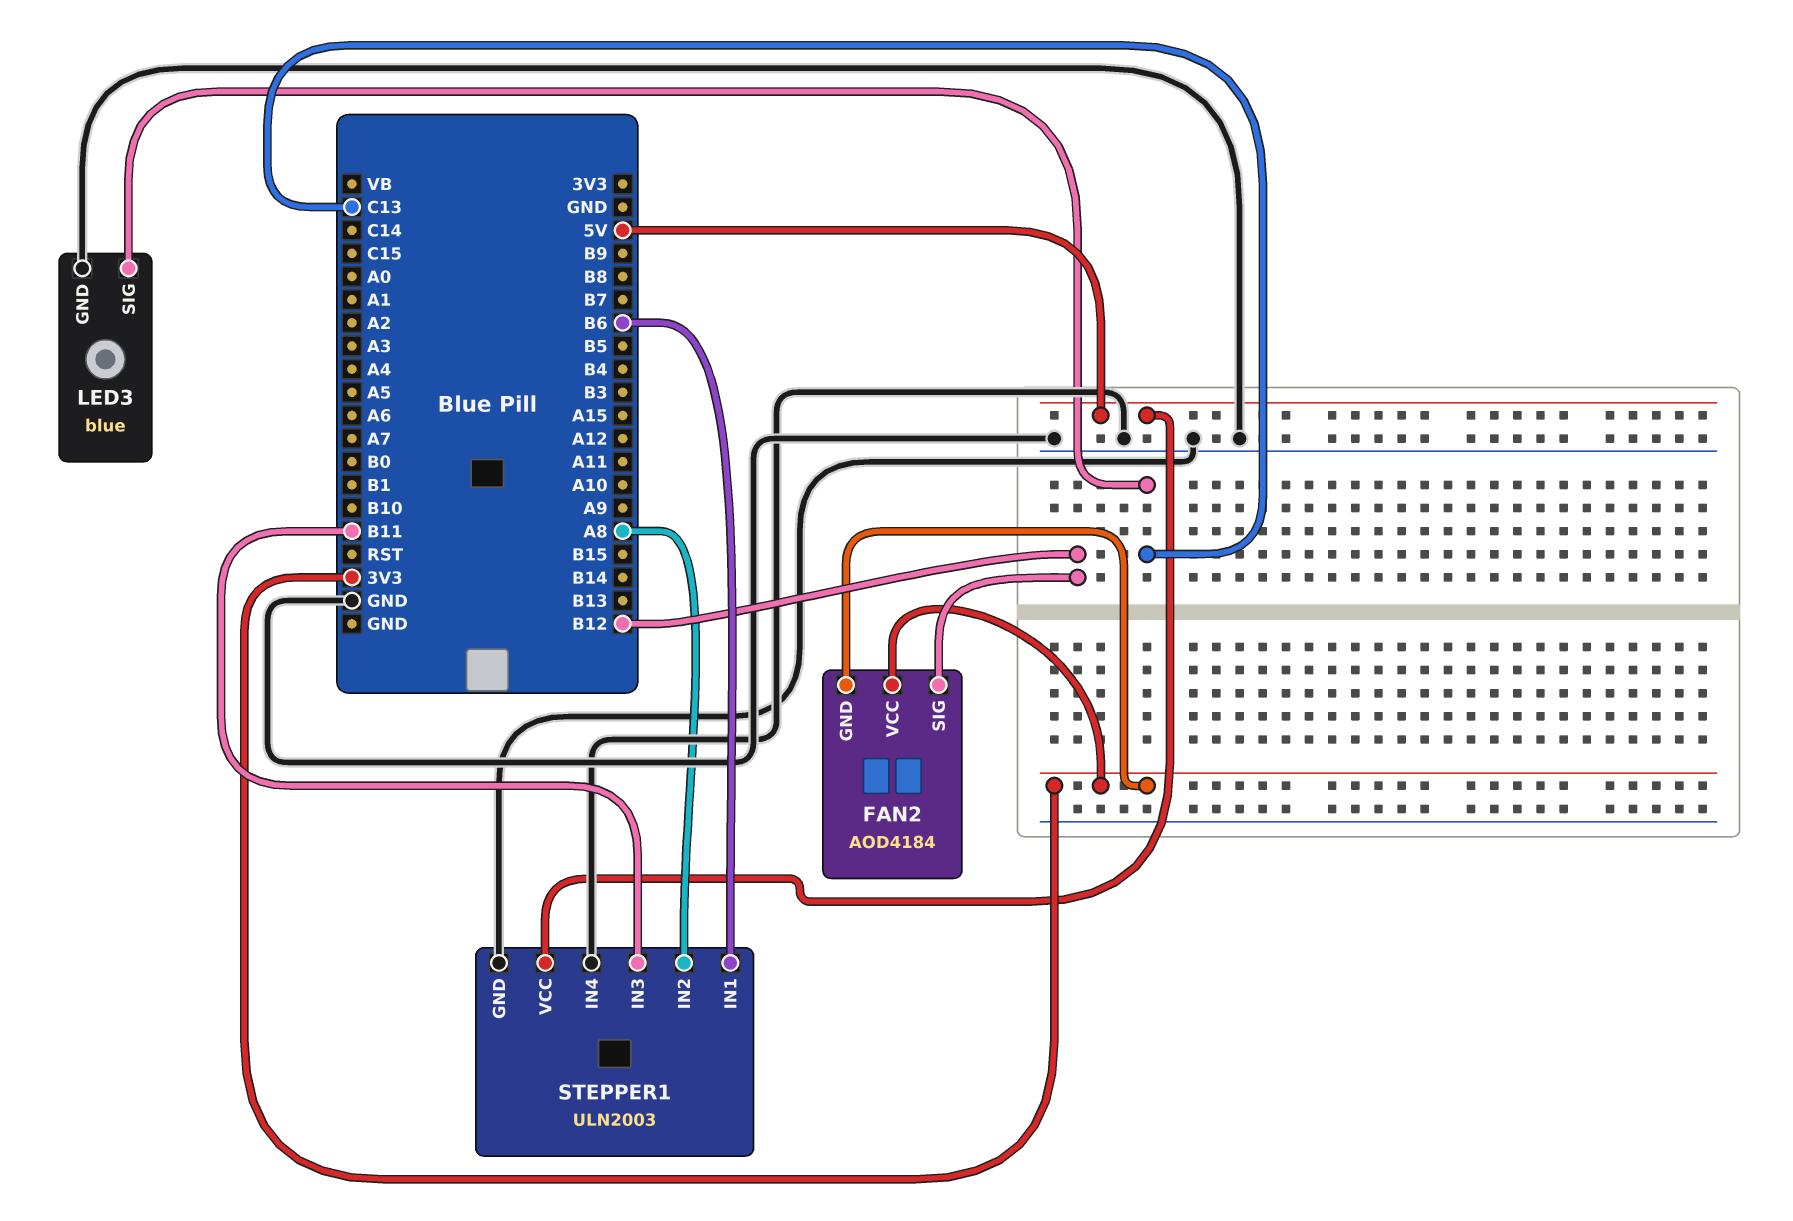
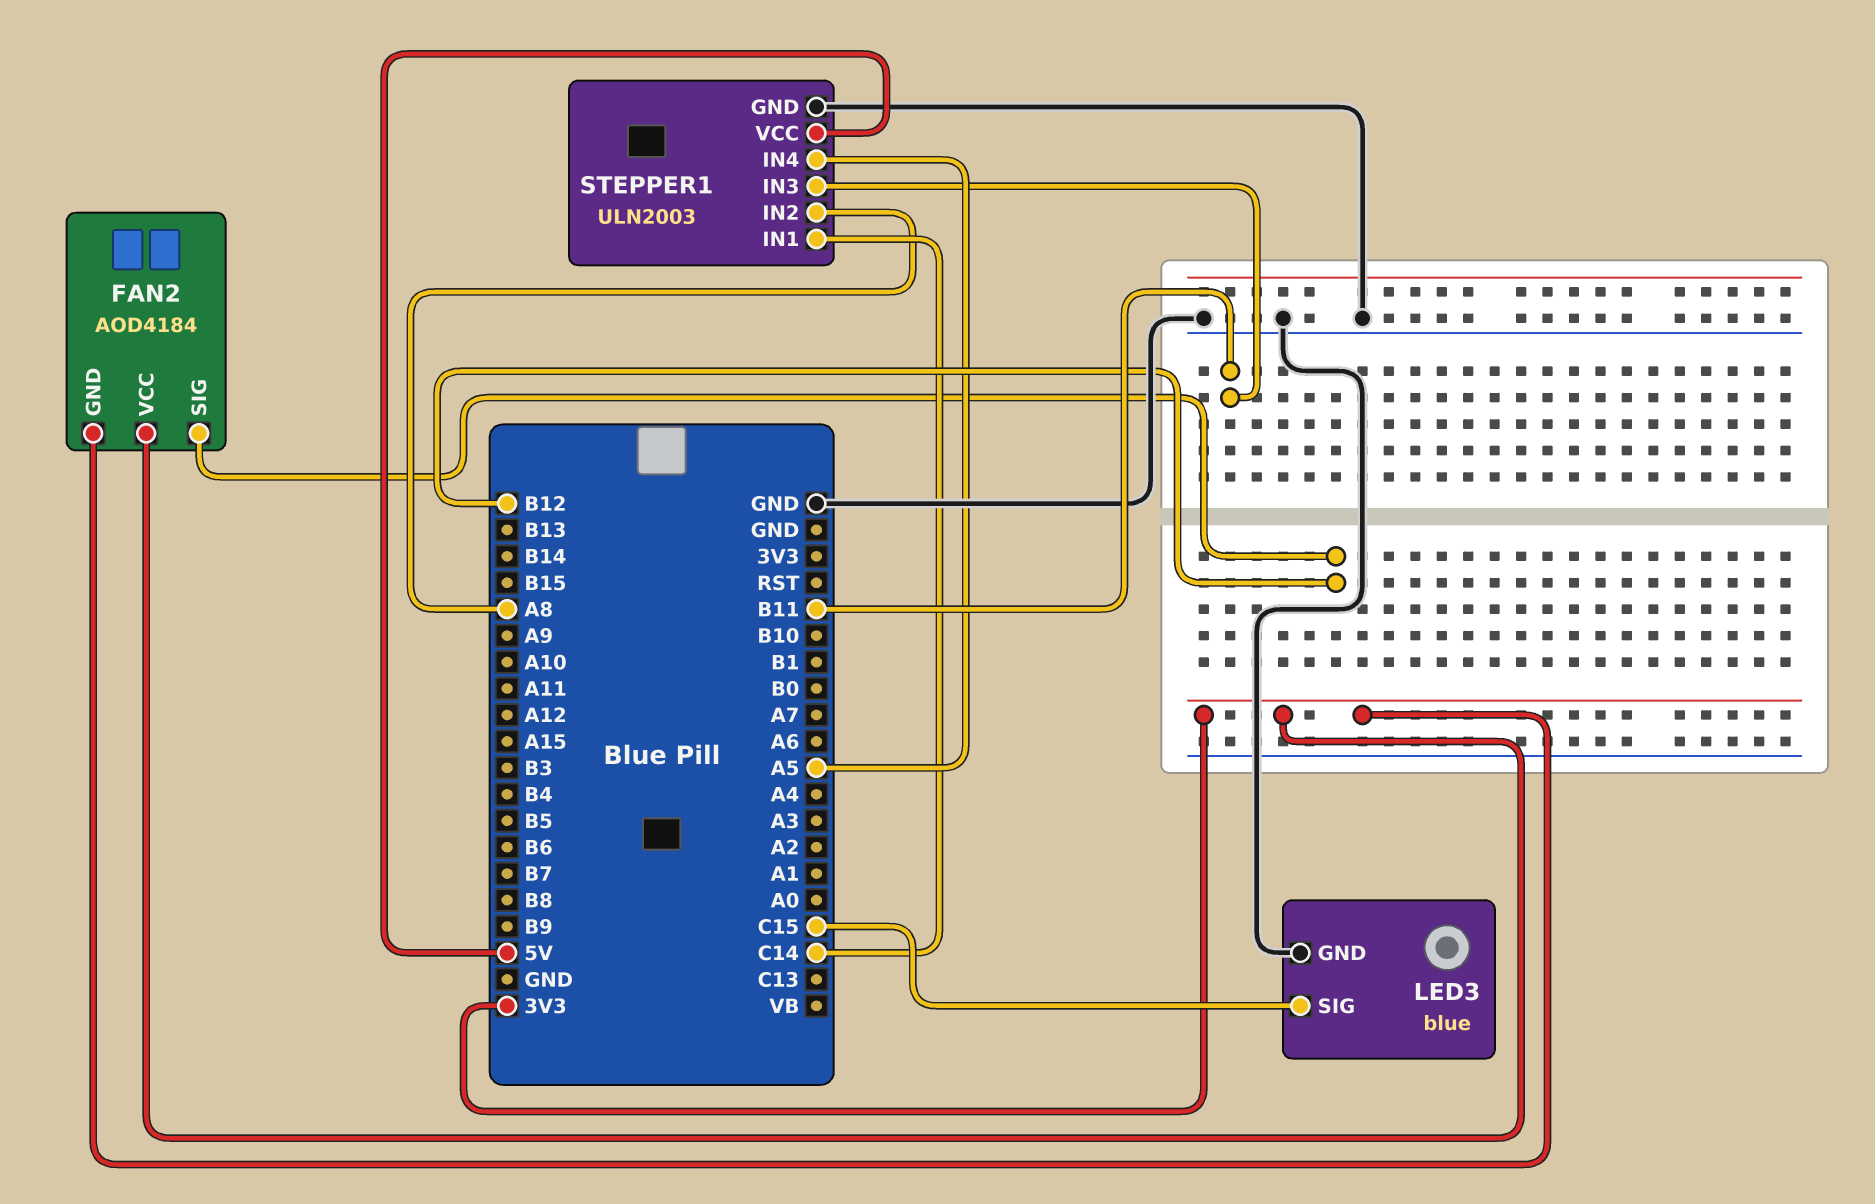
LED3 pin SIG: C13 -> C15
STEPPER1 pin IN1: B6 -> C14
STEPPER1 pin IN4: GND -> A5

